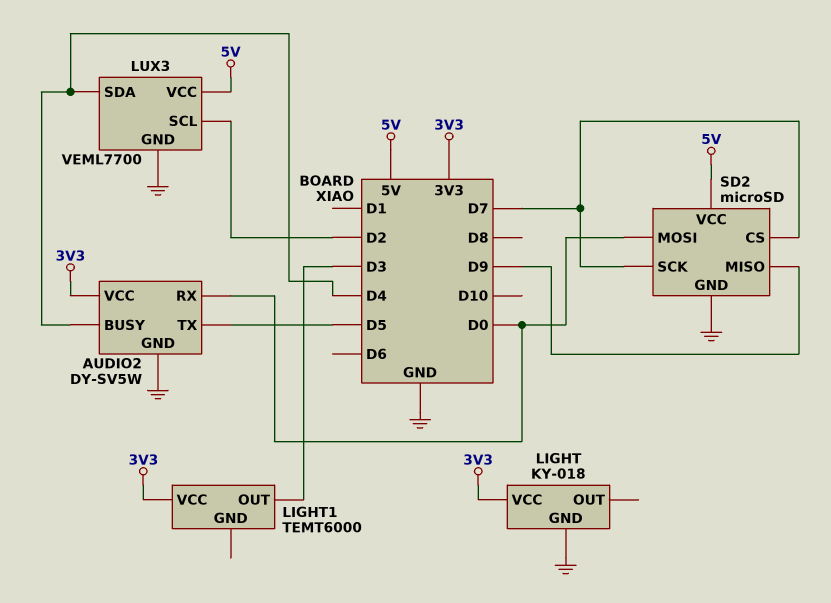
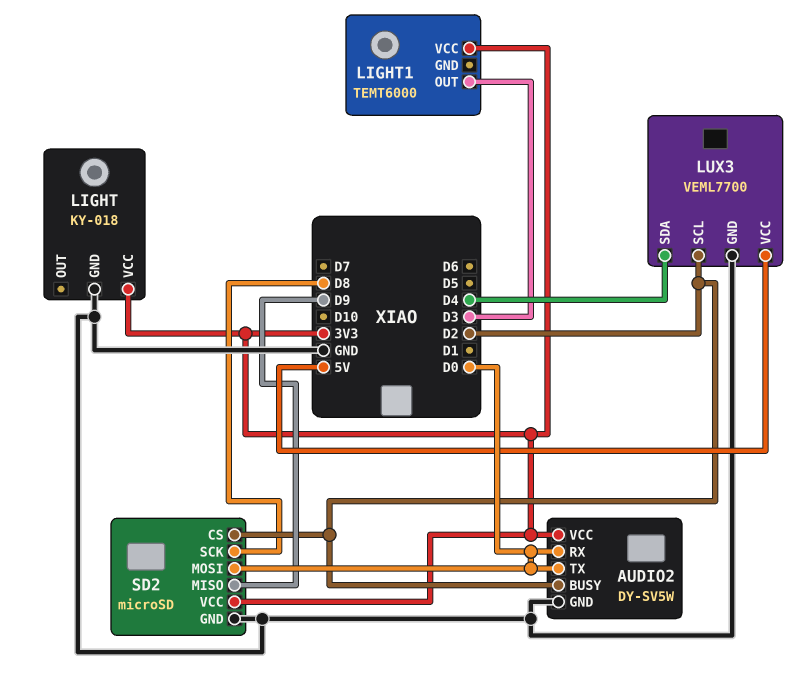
AUDIO2 pin BUSY: D4 -> D2
AUDIO2 pin TX: D5 -> D0
SD2 pin CS: D7 -> D2
SD2 pin SCK: D7 -> D8
SD2 pin VCC: 5V -> 3V3

